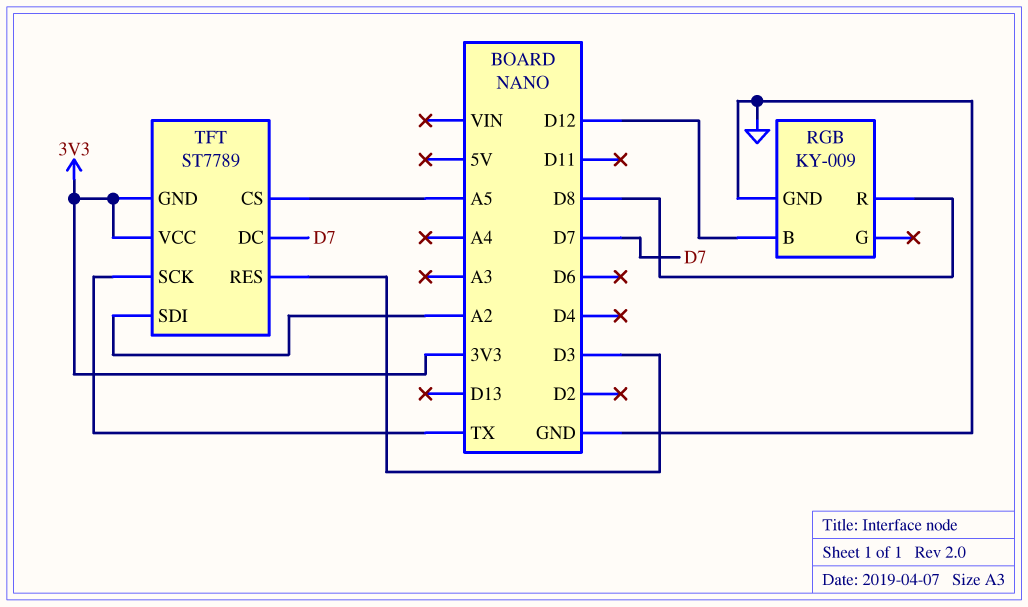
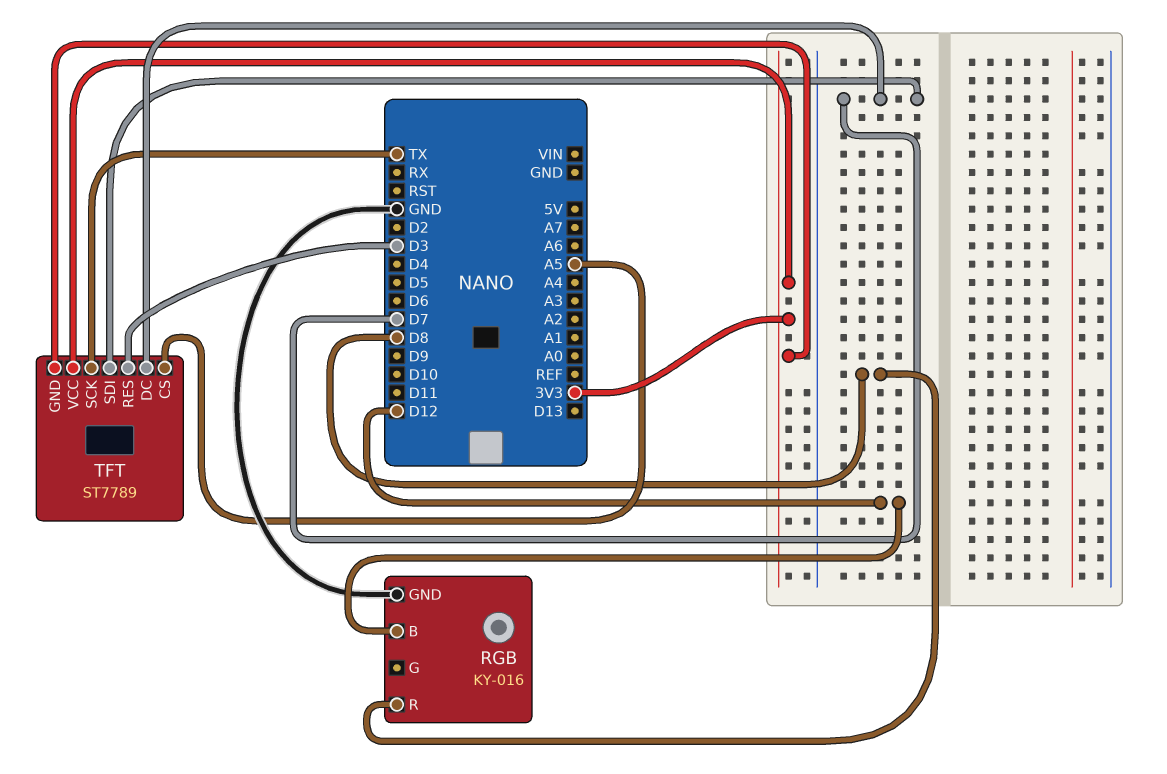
RGB: KY-009 -> KY-016
TFT pin SDI: A2 -> D7

